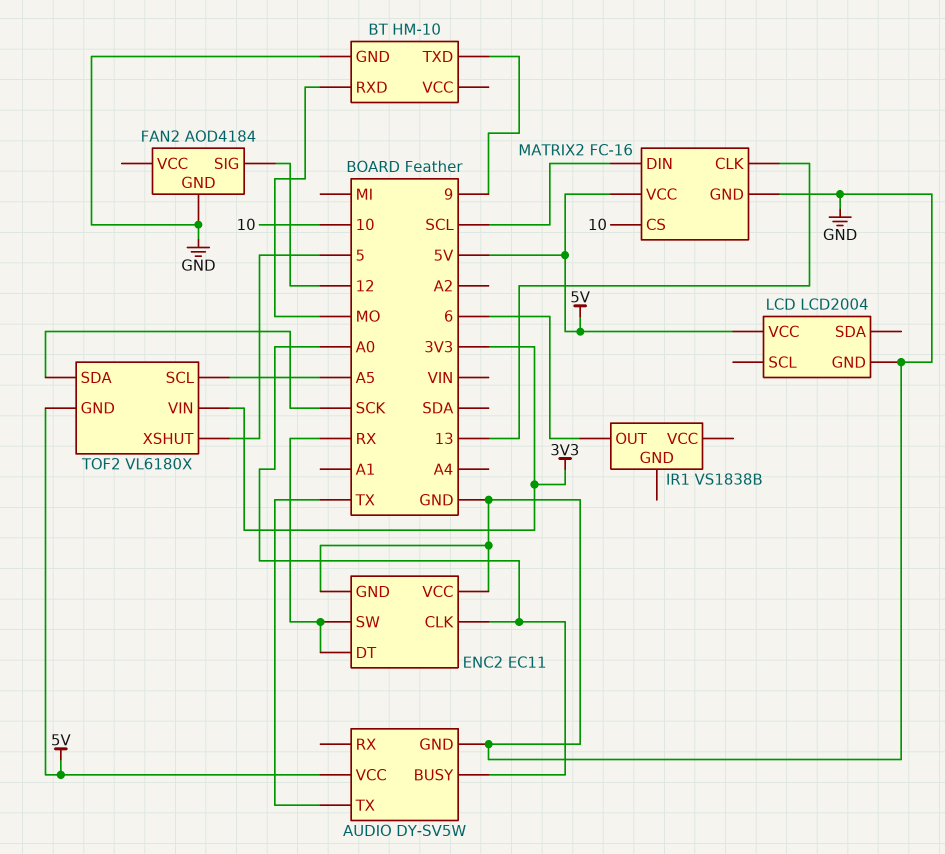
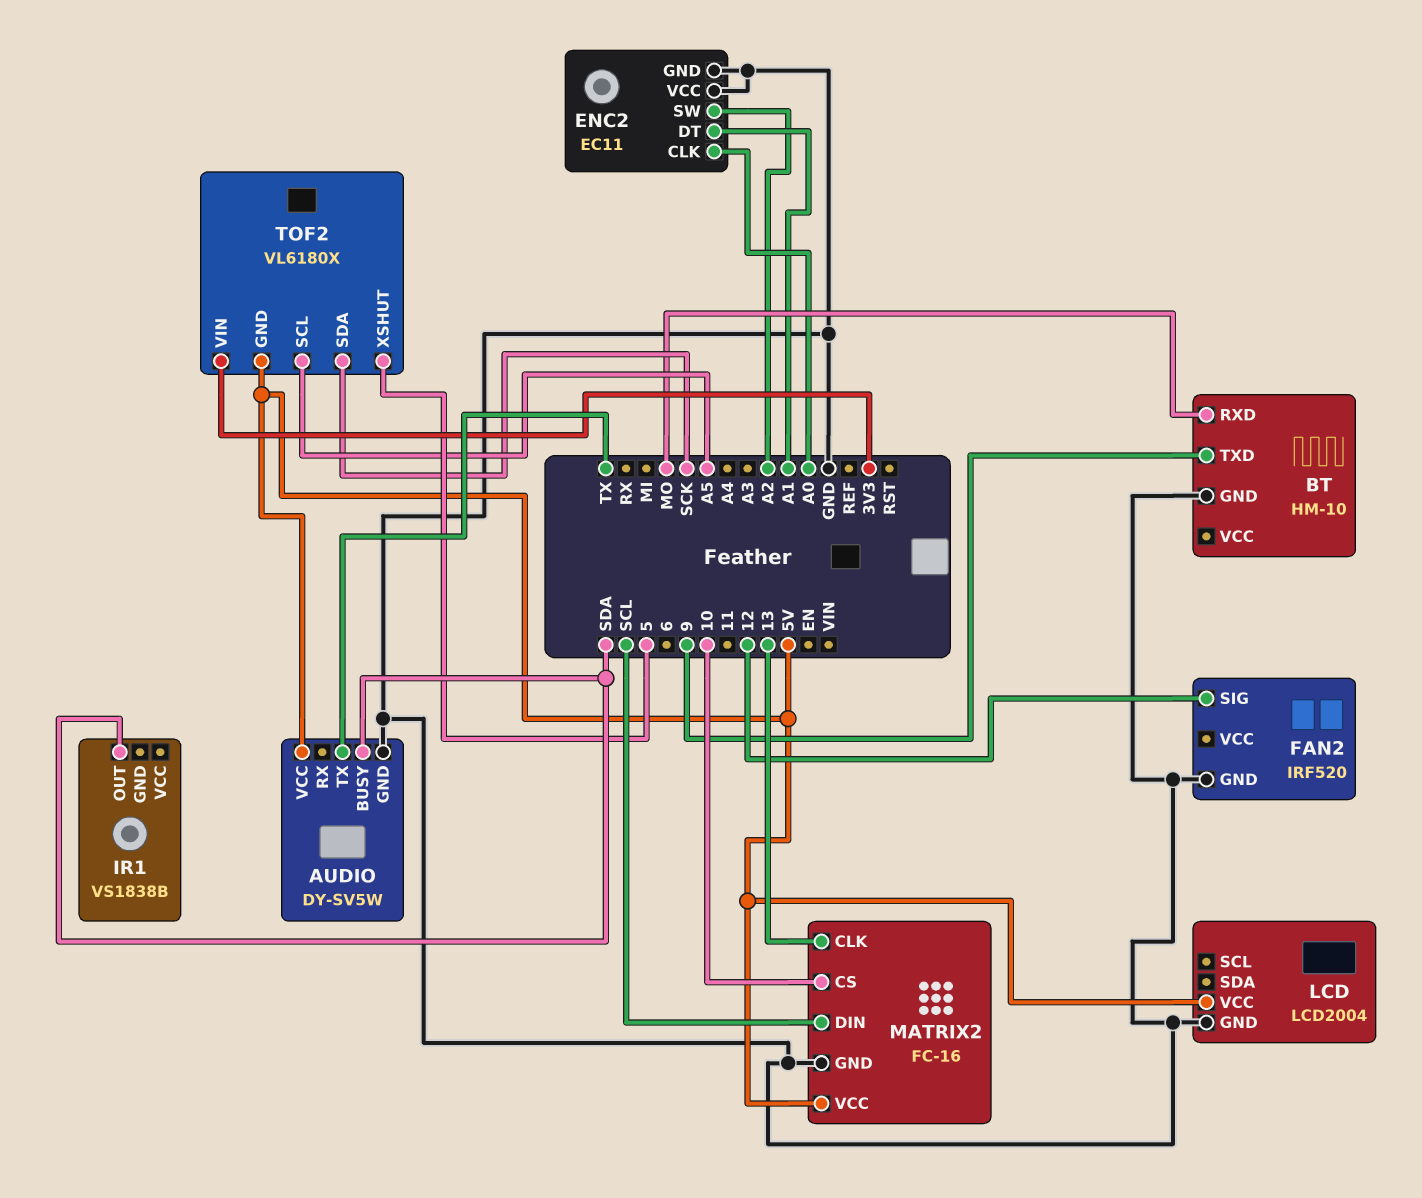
AUDIO pin BUSY: A0 -> SDA
ENC2 pin DT: RX -> A1
ENC2 pin SW: RX -> A2
FAN2: AOD4184 -> IRF520
IR1 pin OUT: 6 -> SDA

